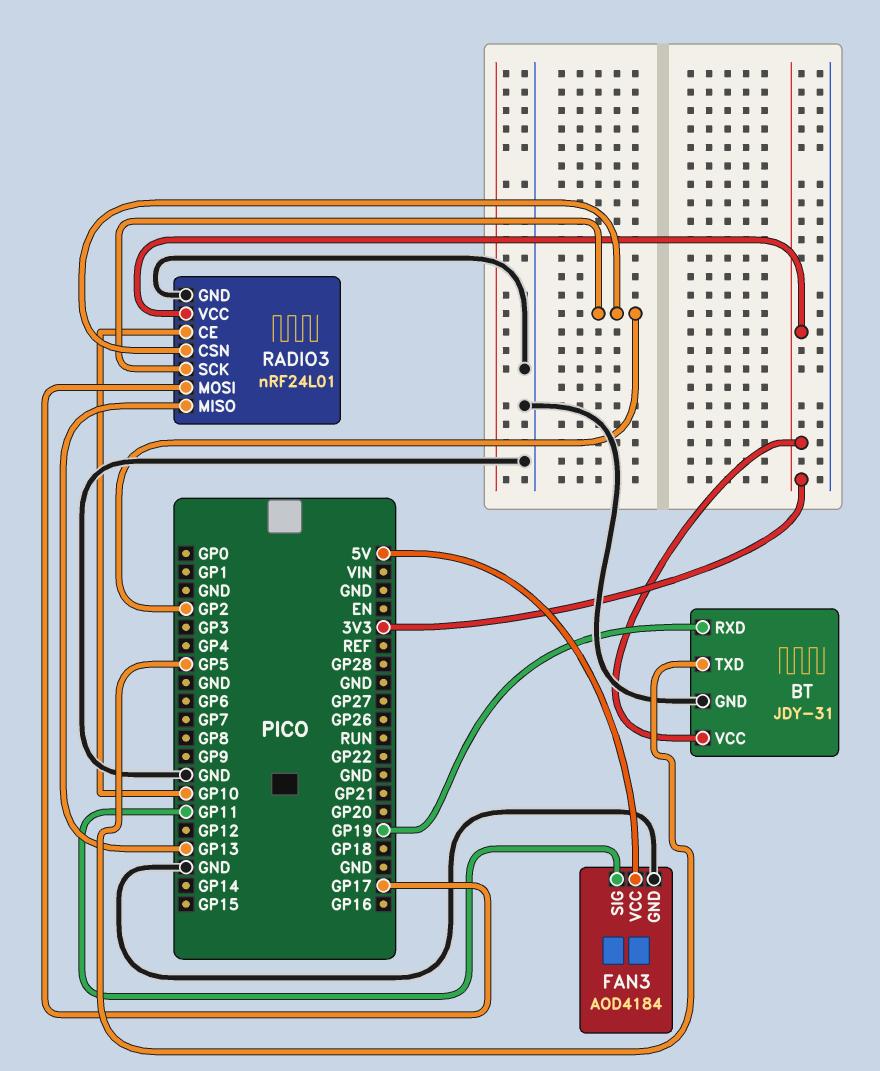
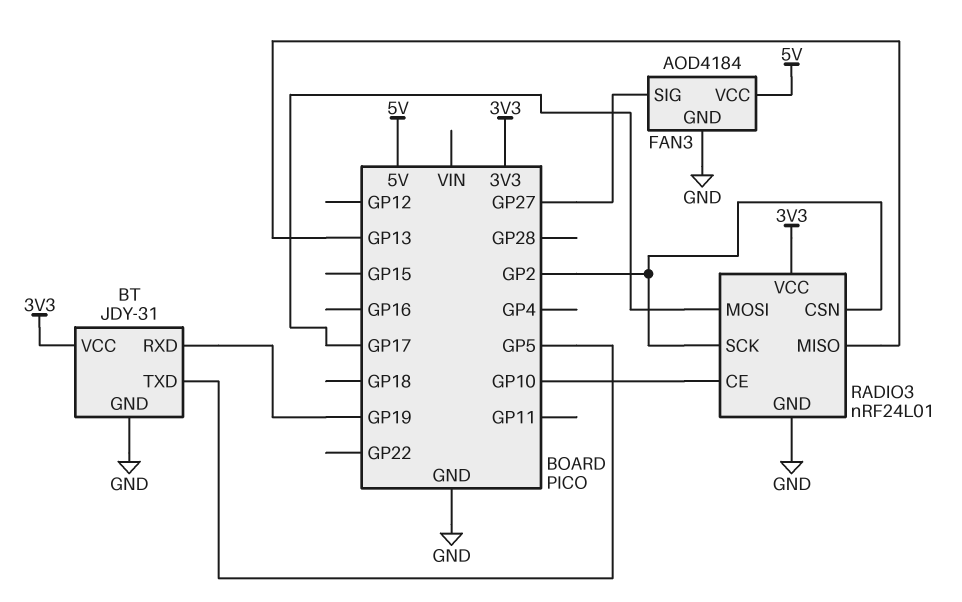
FAN3 pin SIG: GP11 -> GP27

